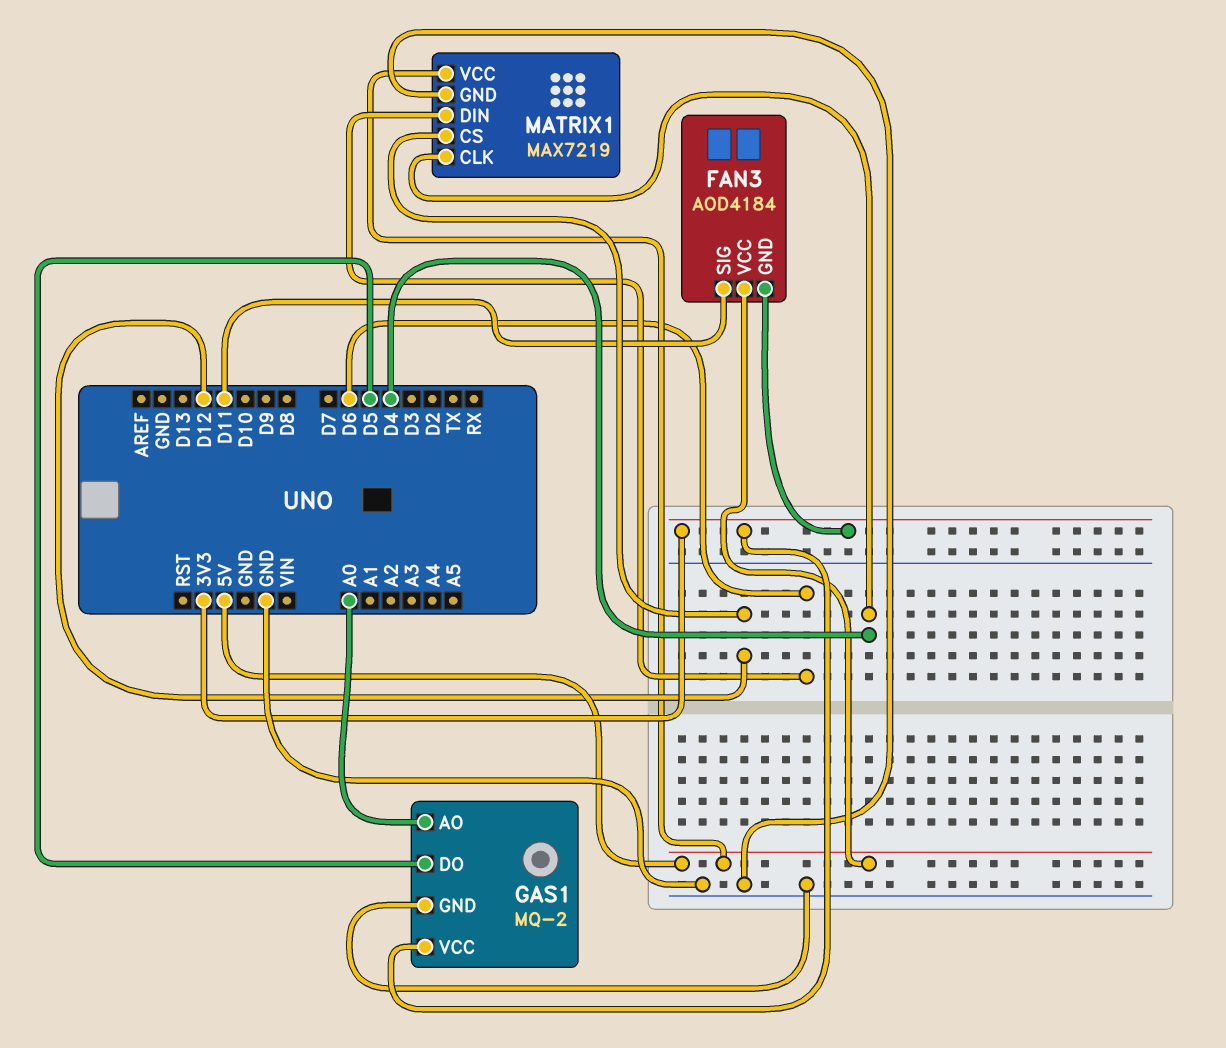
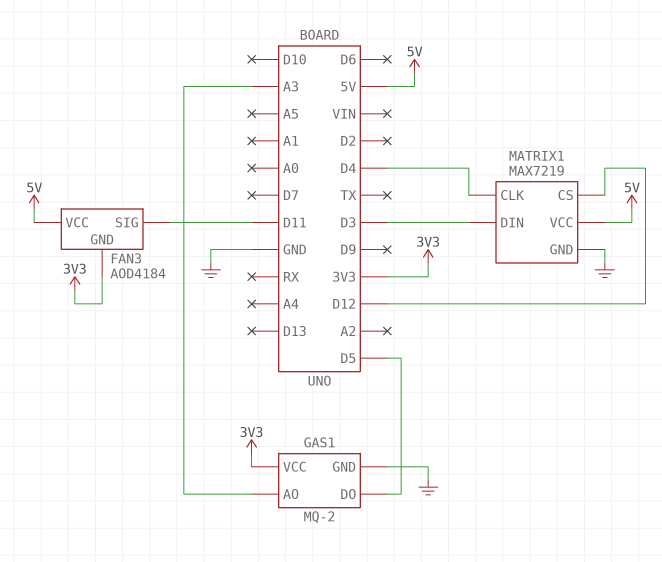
GAS1 pin AO: A0 -> A3
MATRIX1 pin DIN: D6 -> D3

